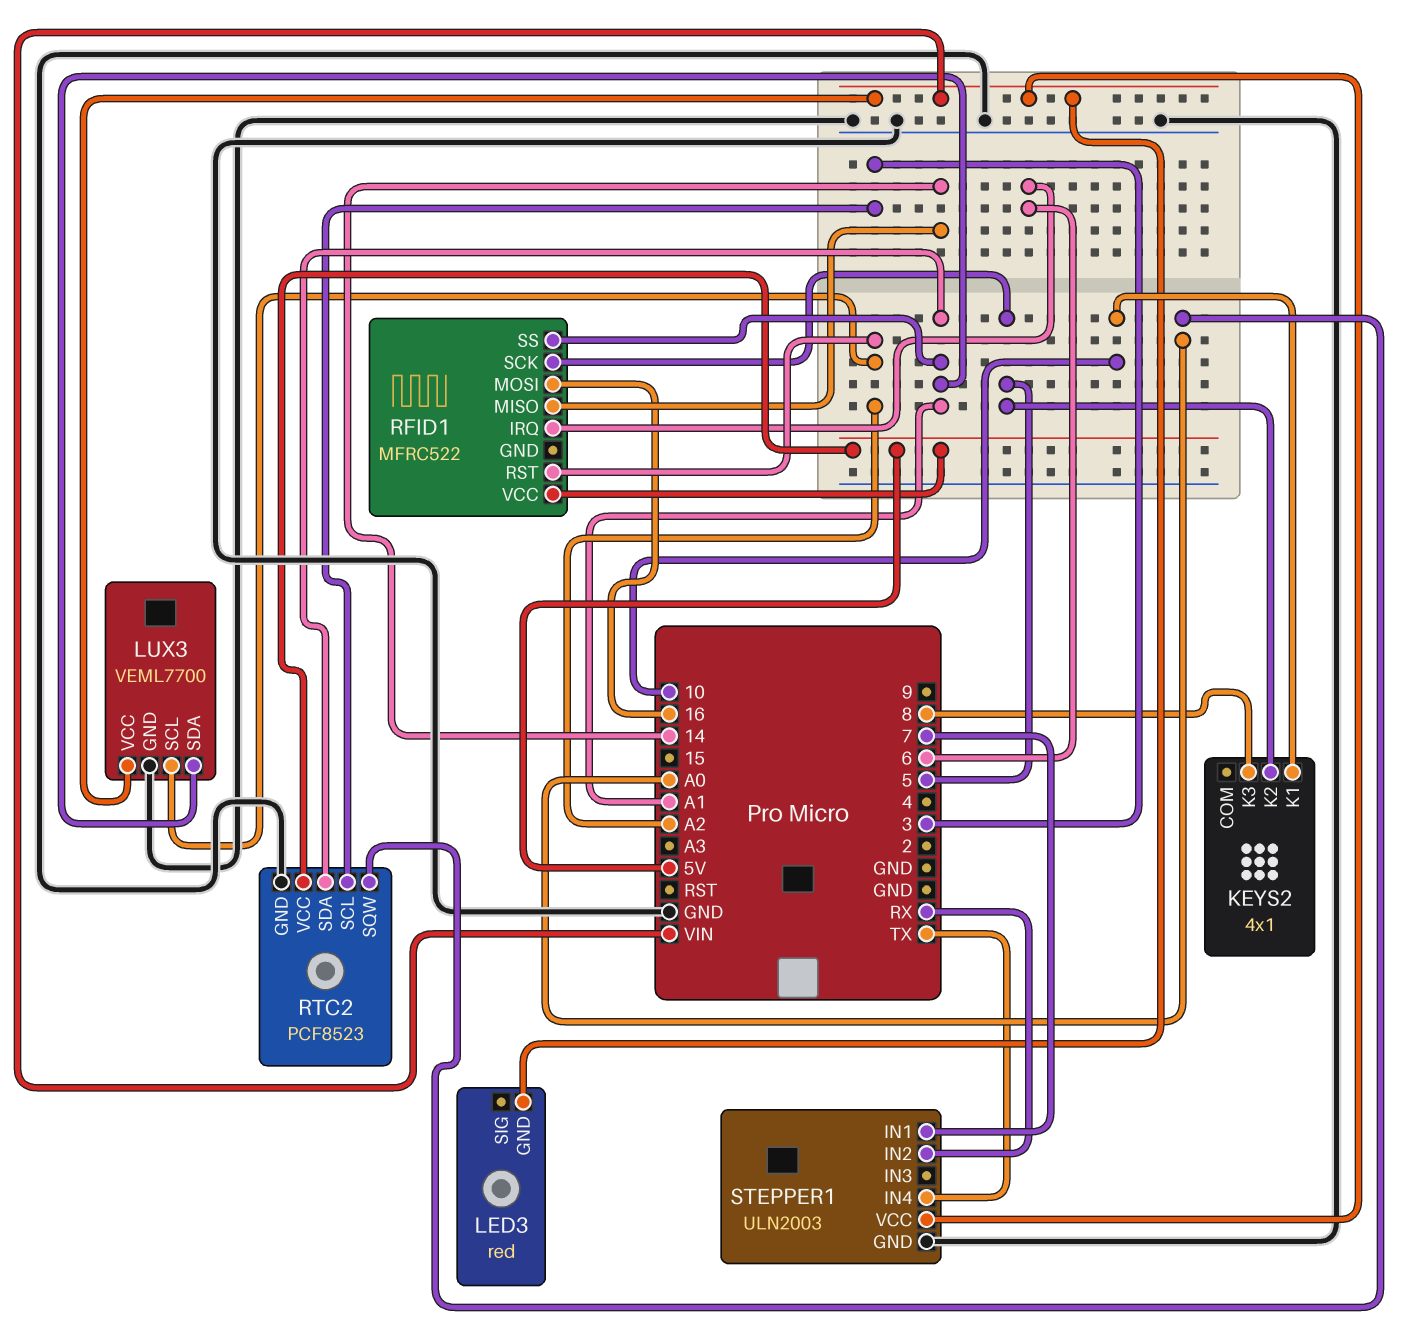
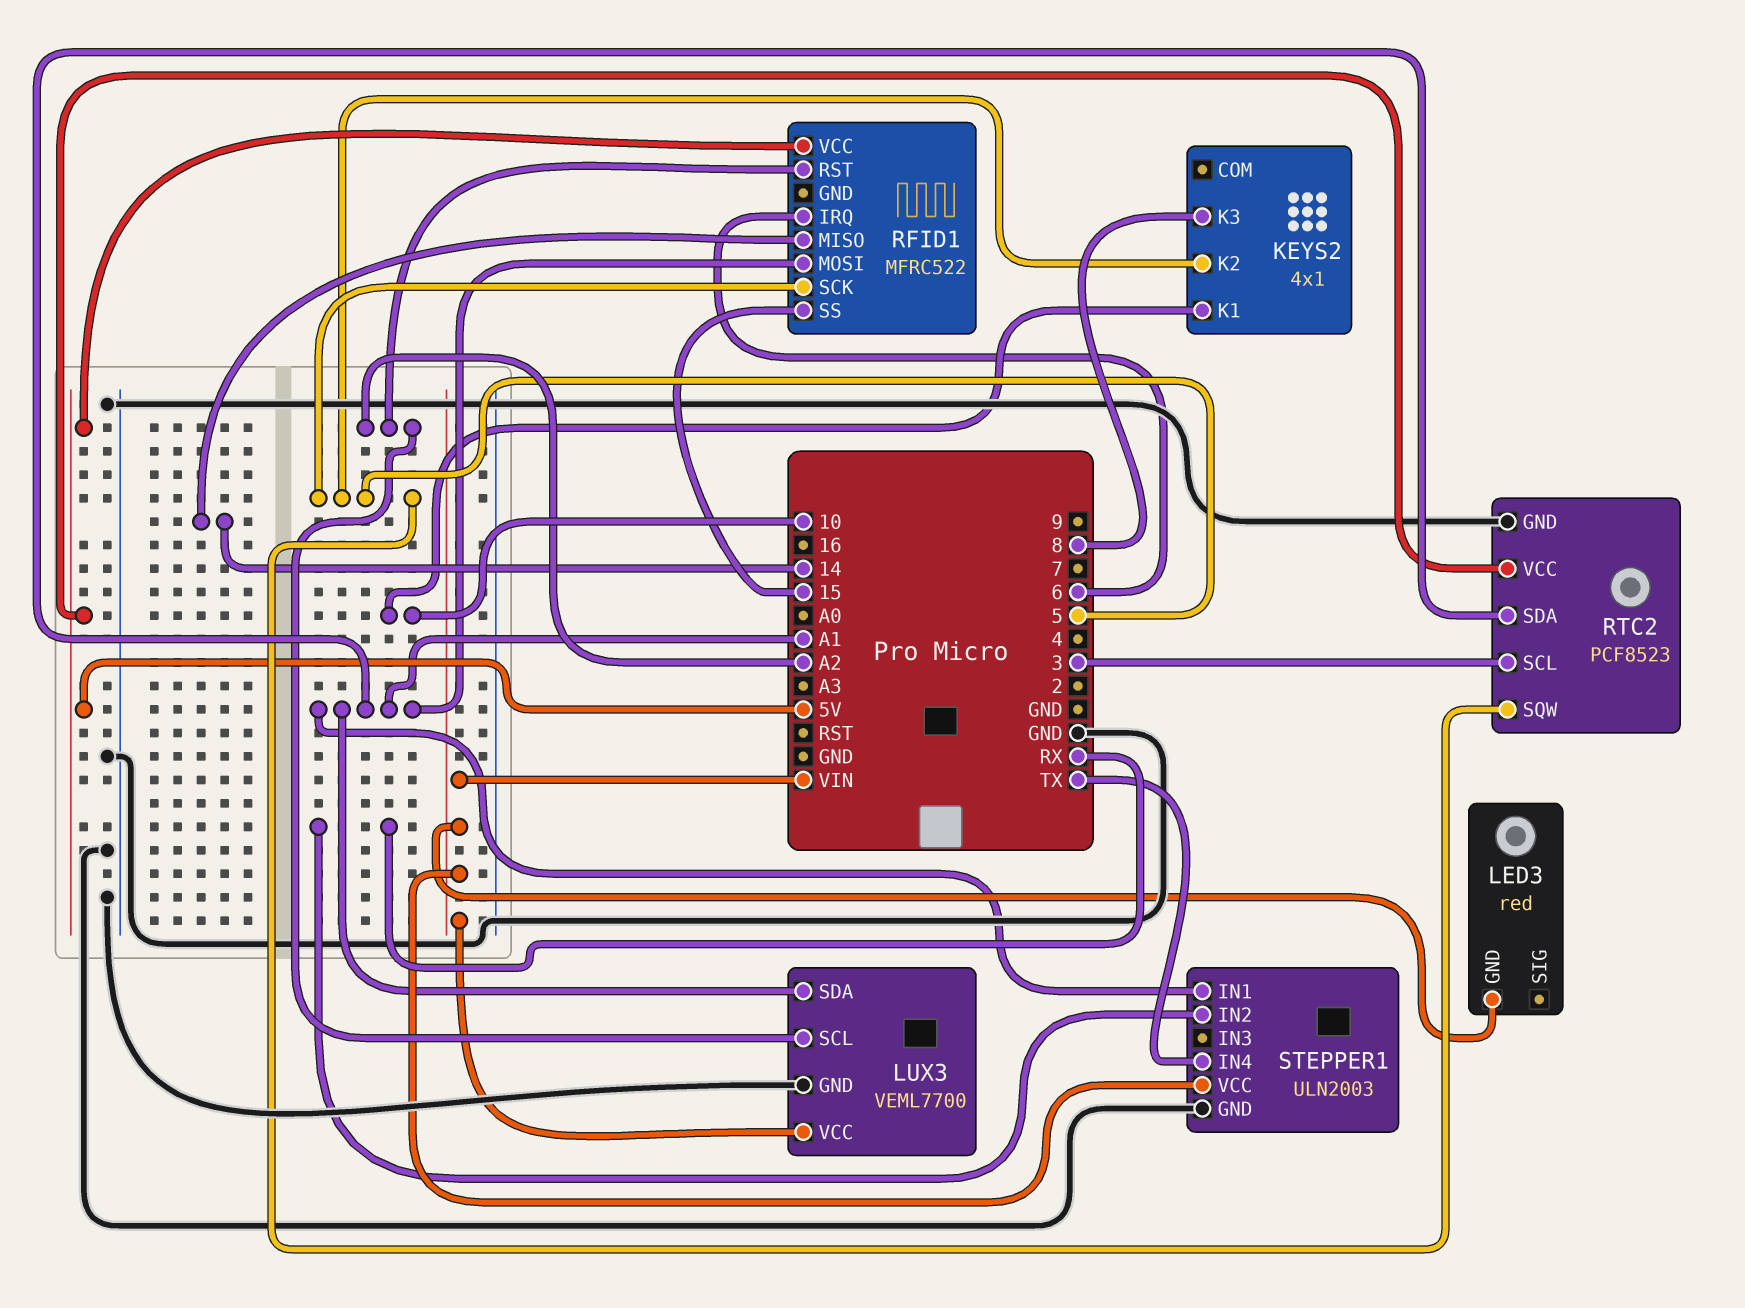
RFID1 pin MOSI: 16 -> A1
RFID1 pin SS: A1 -> 15
RTC2 pin SQW: A0 -> 5
STEPPER1 pin IN1: 7 -> A1

